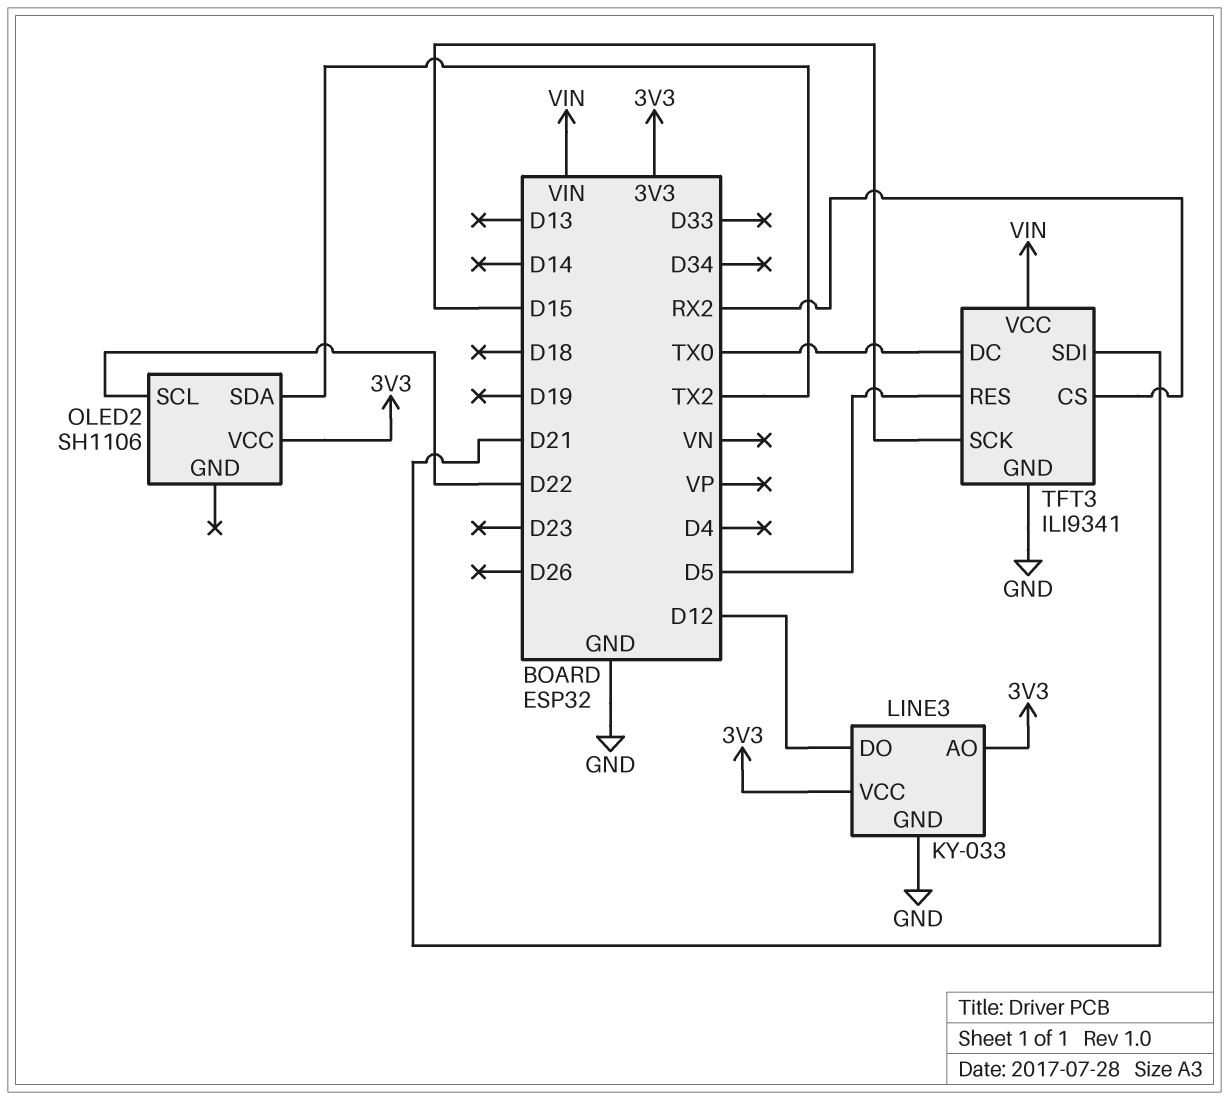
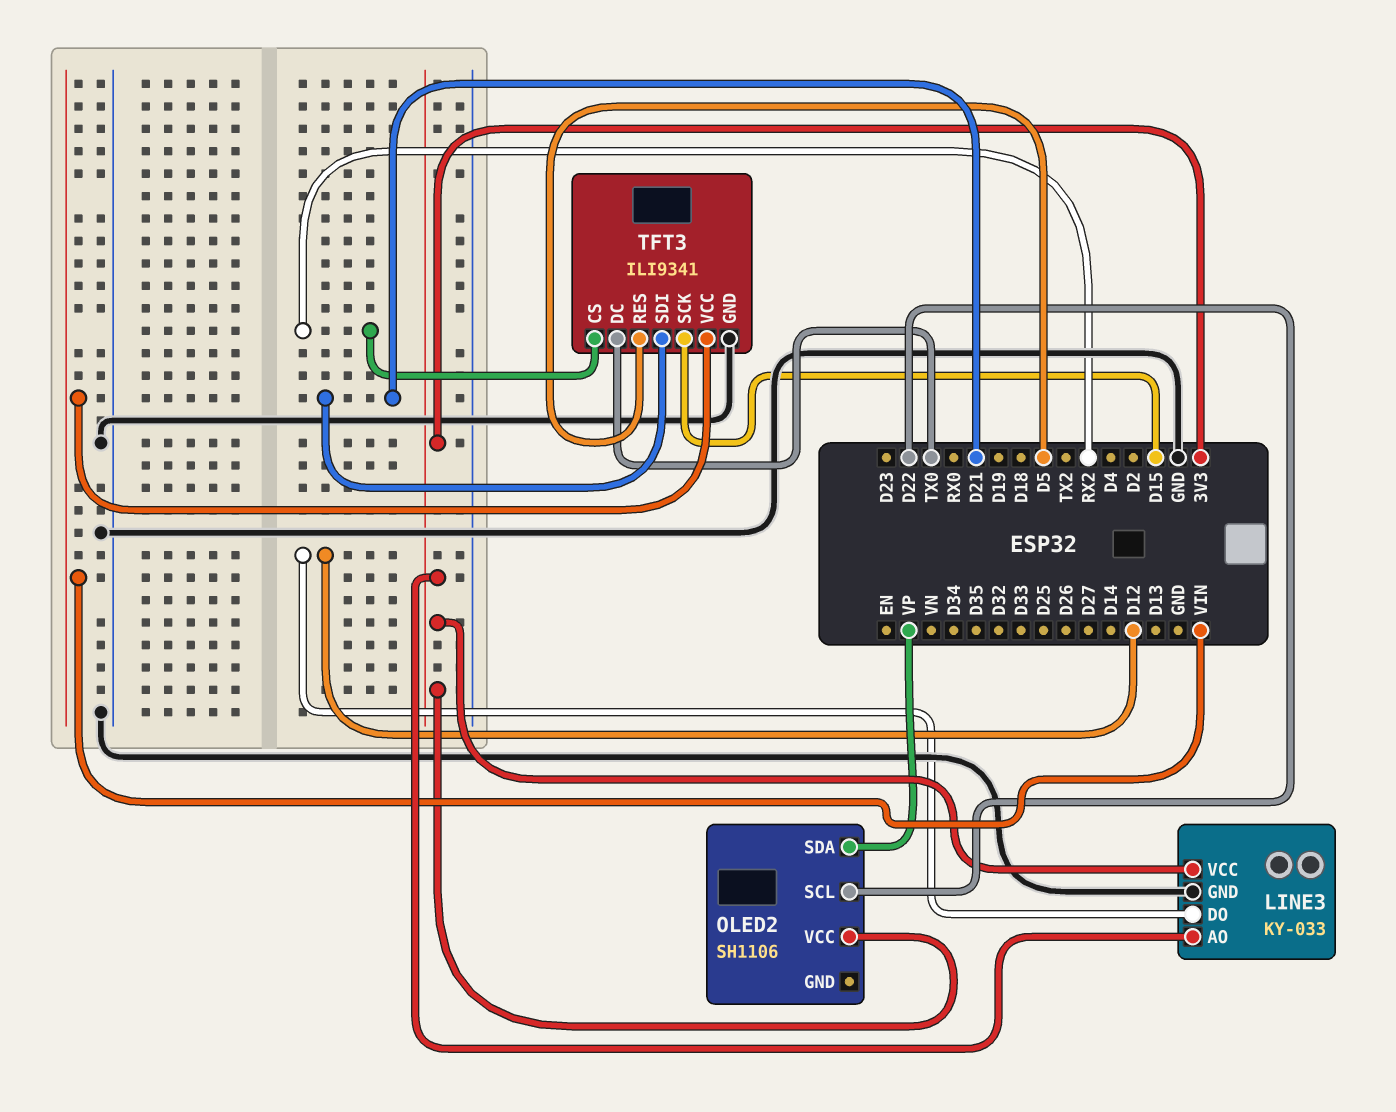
OLED2 pin SDA: TX2 -> VP

